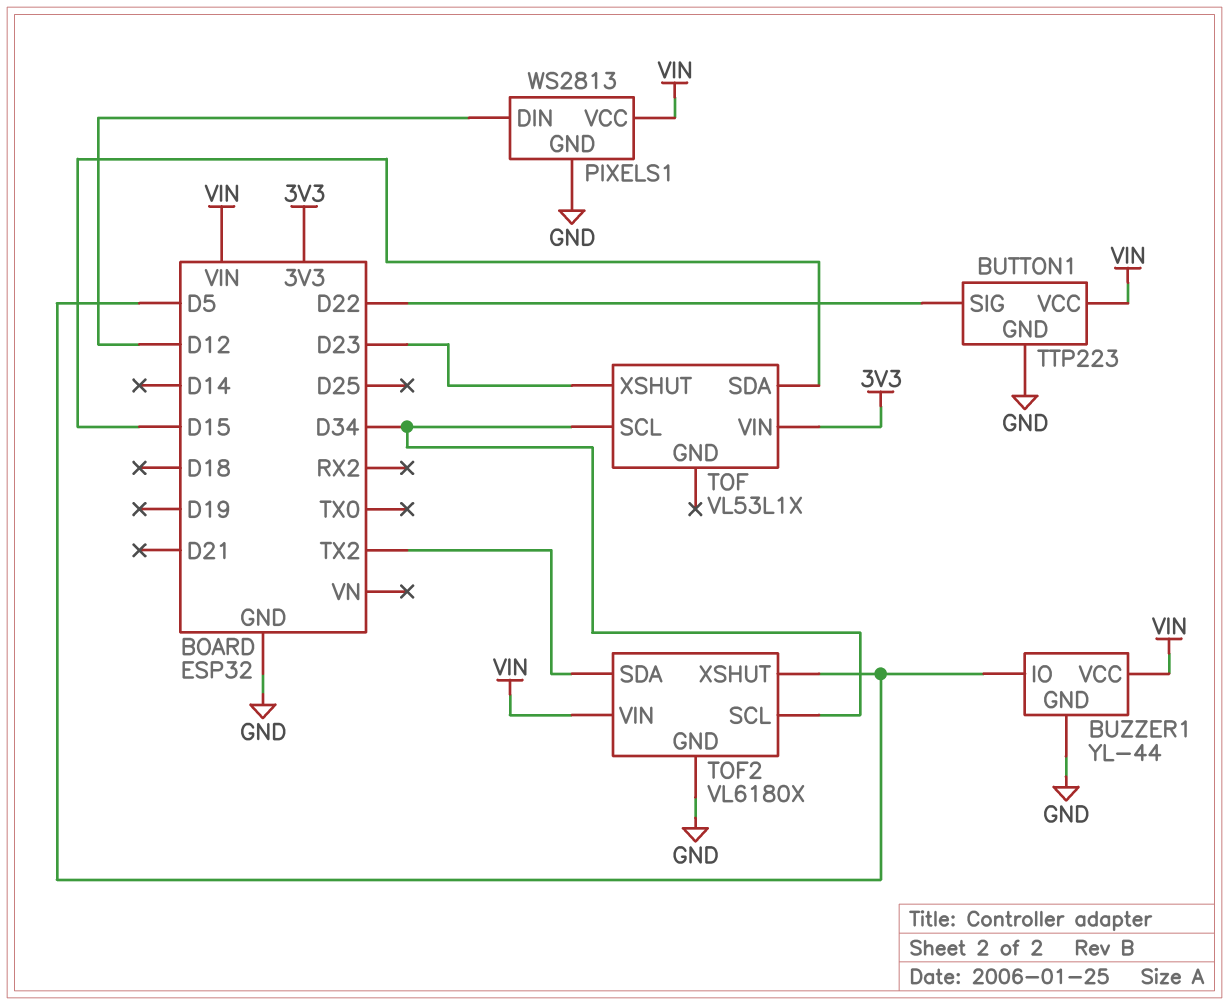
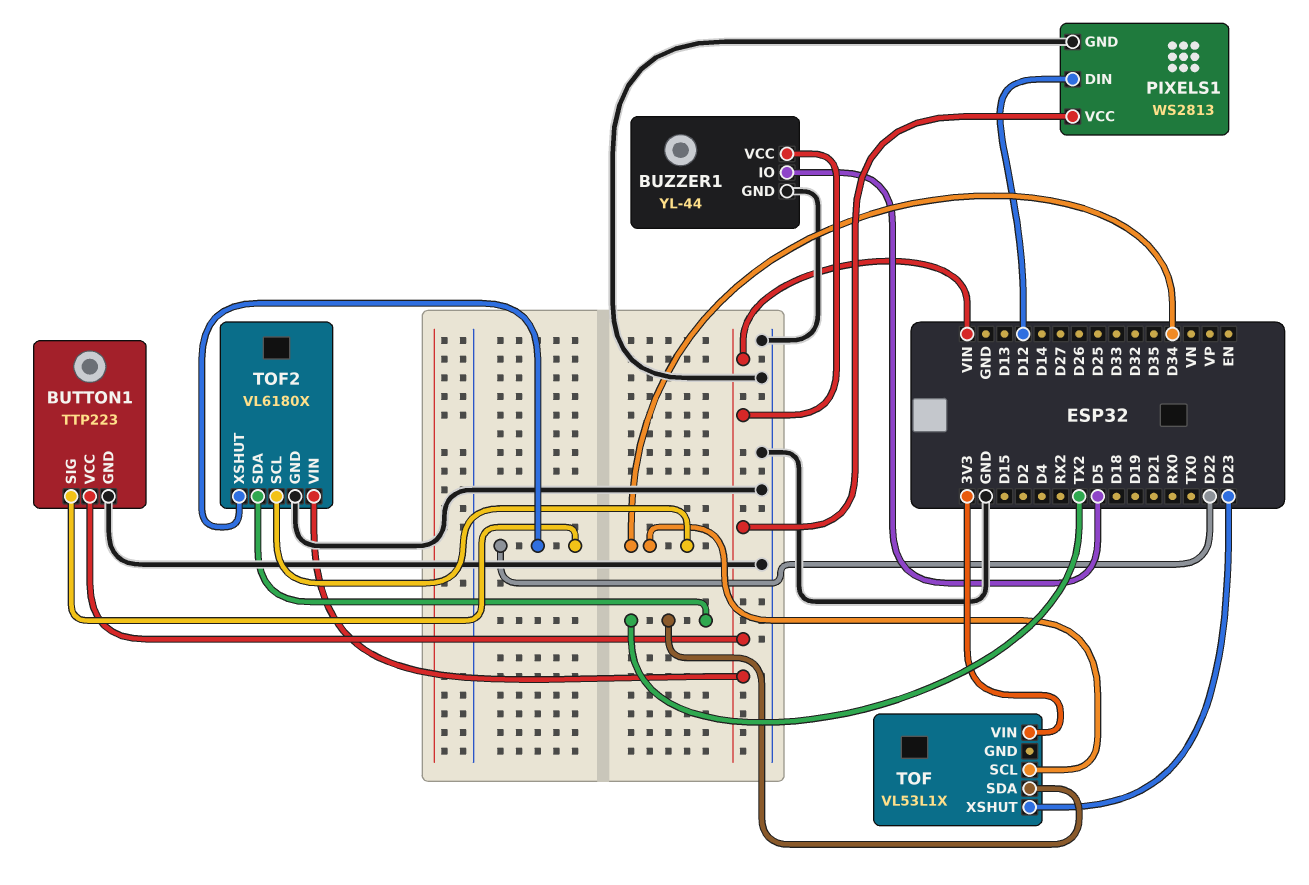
TOF pin SDA: D15 -> TX2
TOF2 pin XSHUT: D5 -> D22

